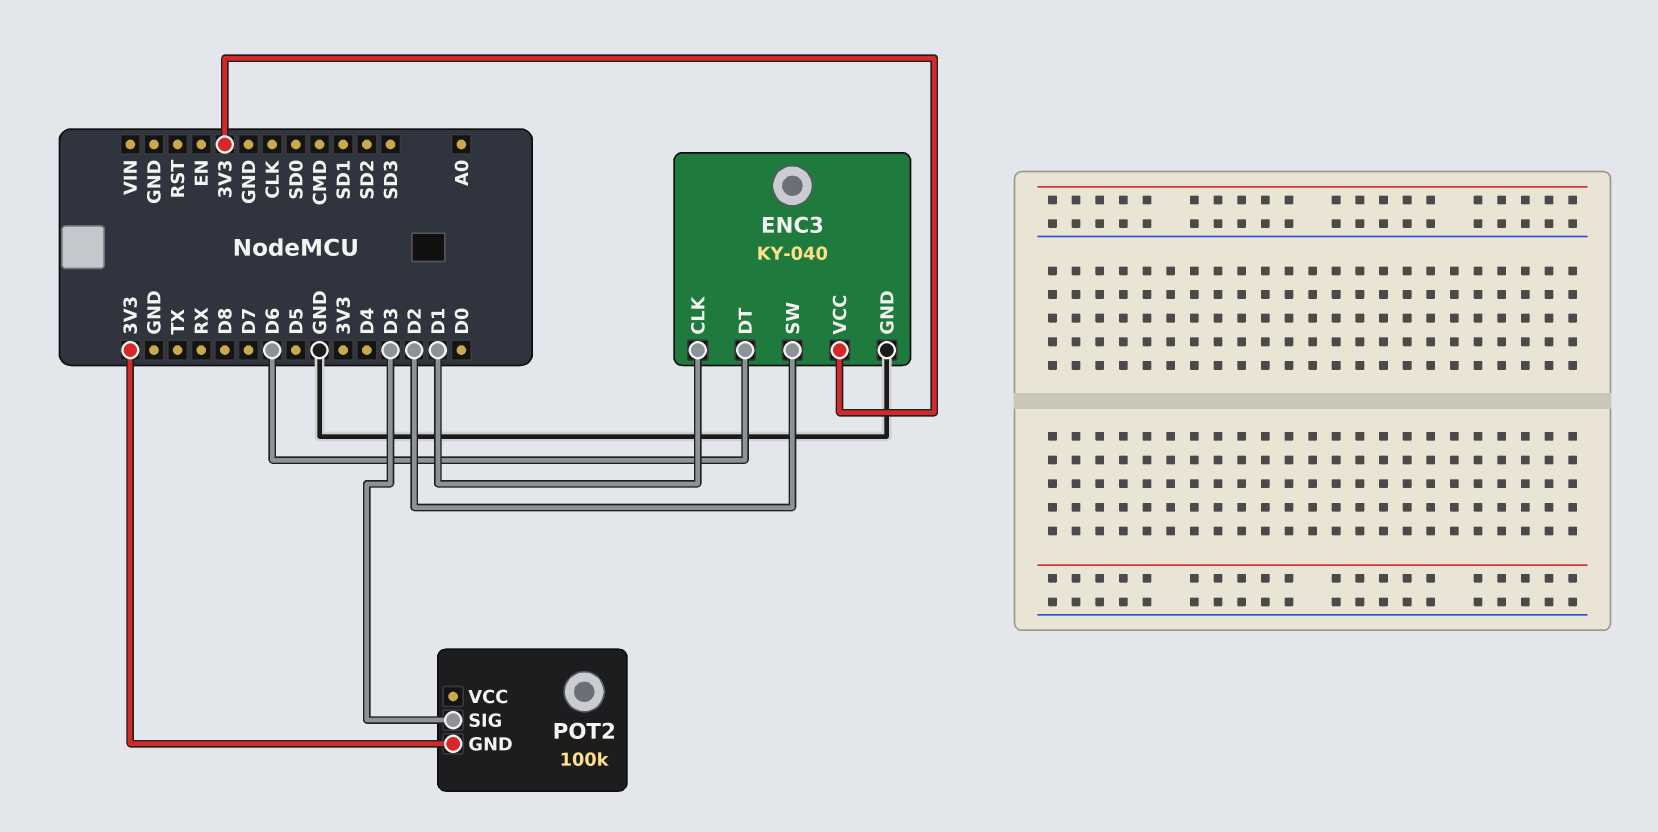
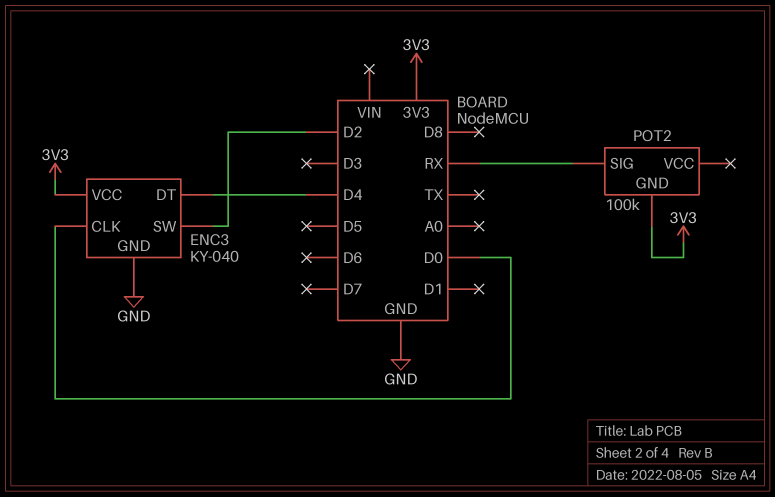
ENC3 pin CLK: D1 -> D0
ENC3 pin DT: D6 -> D4
POT2 pin SIG: D3 -> RX

